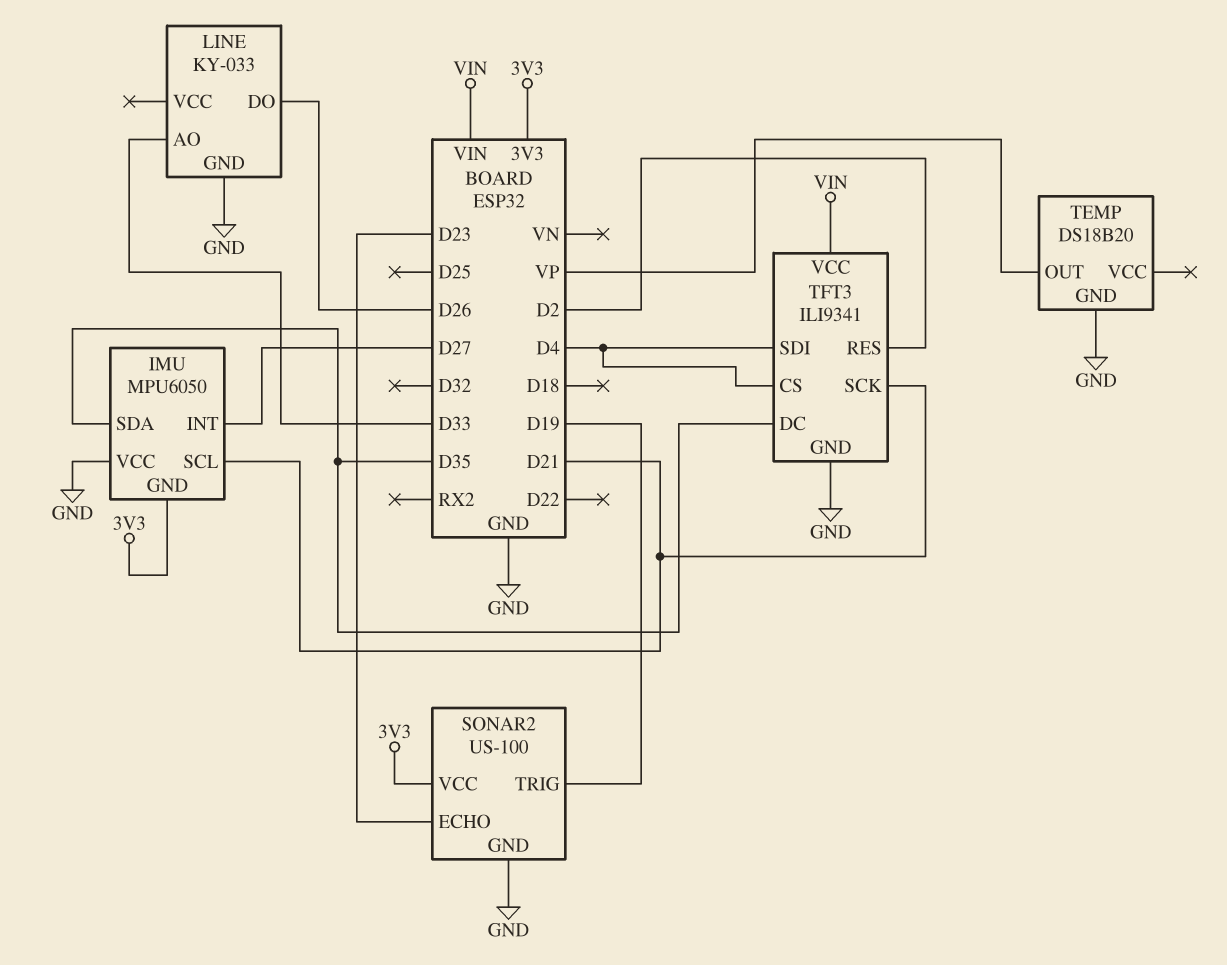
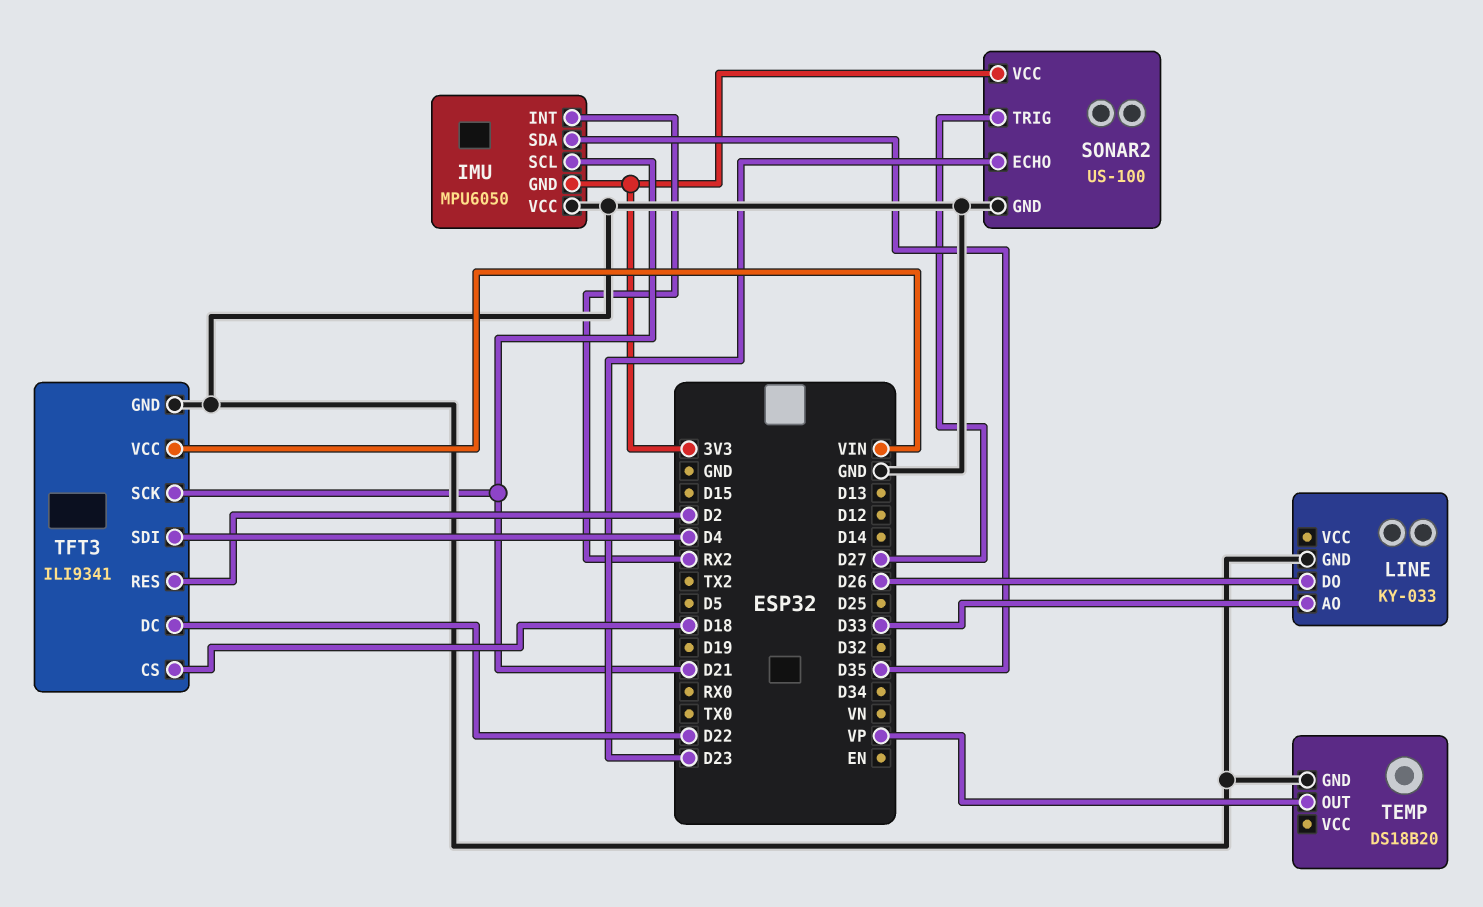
IMU pin INT: D27 -> RX2
SONAR2 pin TRIG: D19 -> D27
TFT3 pin CS: D4 -> D18
TFT3 pin DC: D35 -> D22

